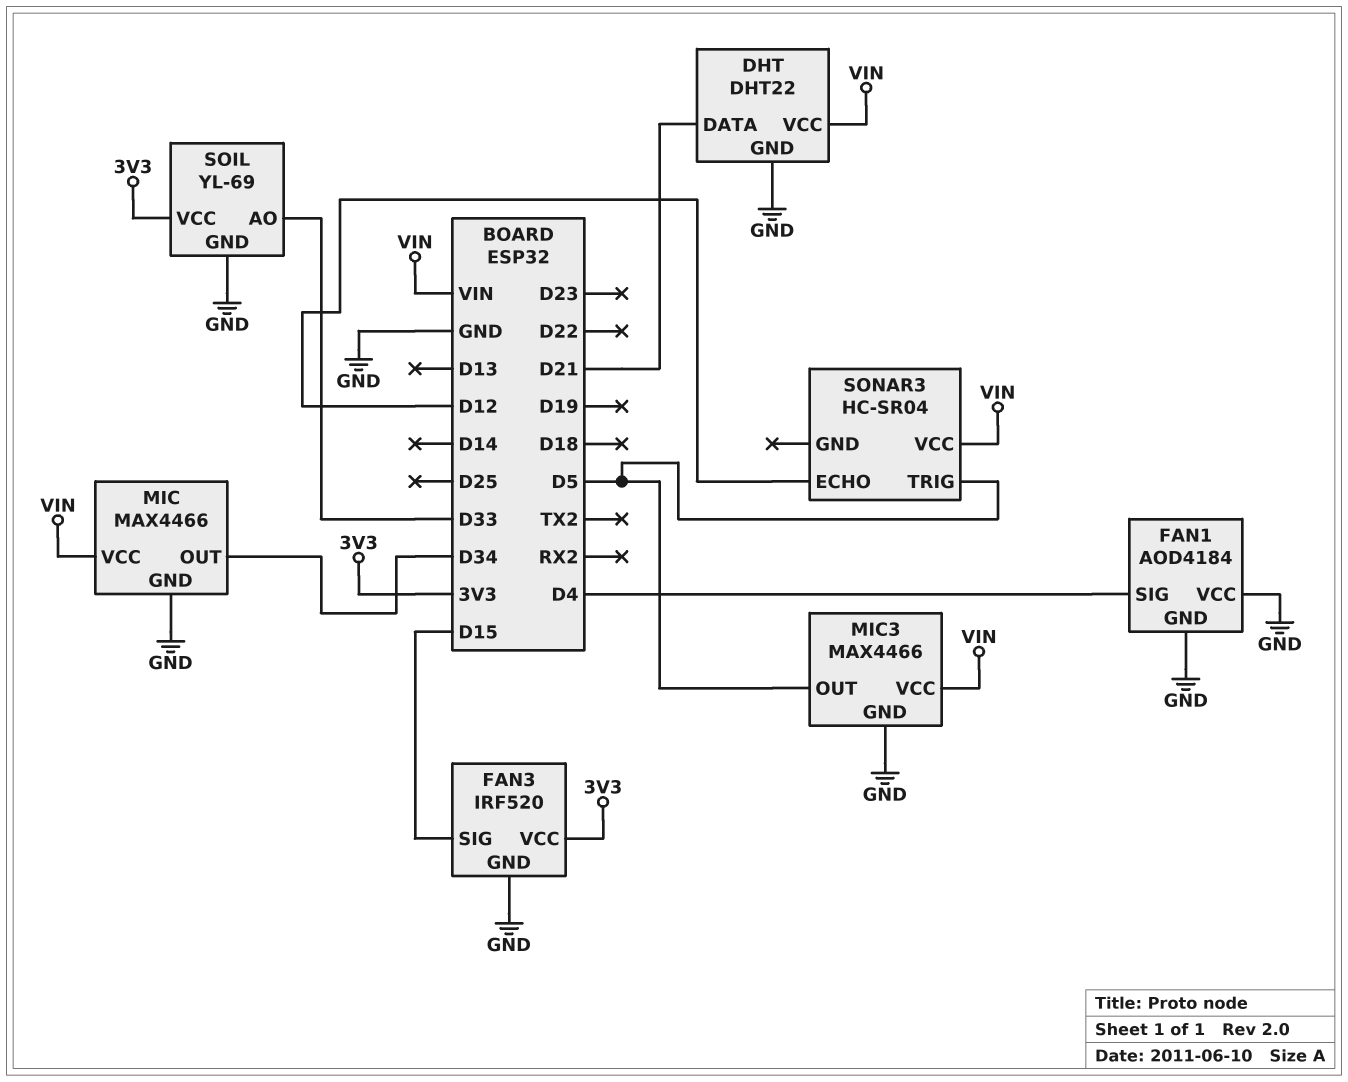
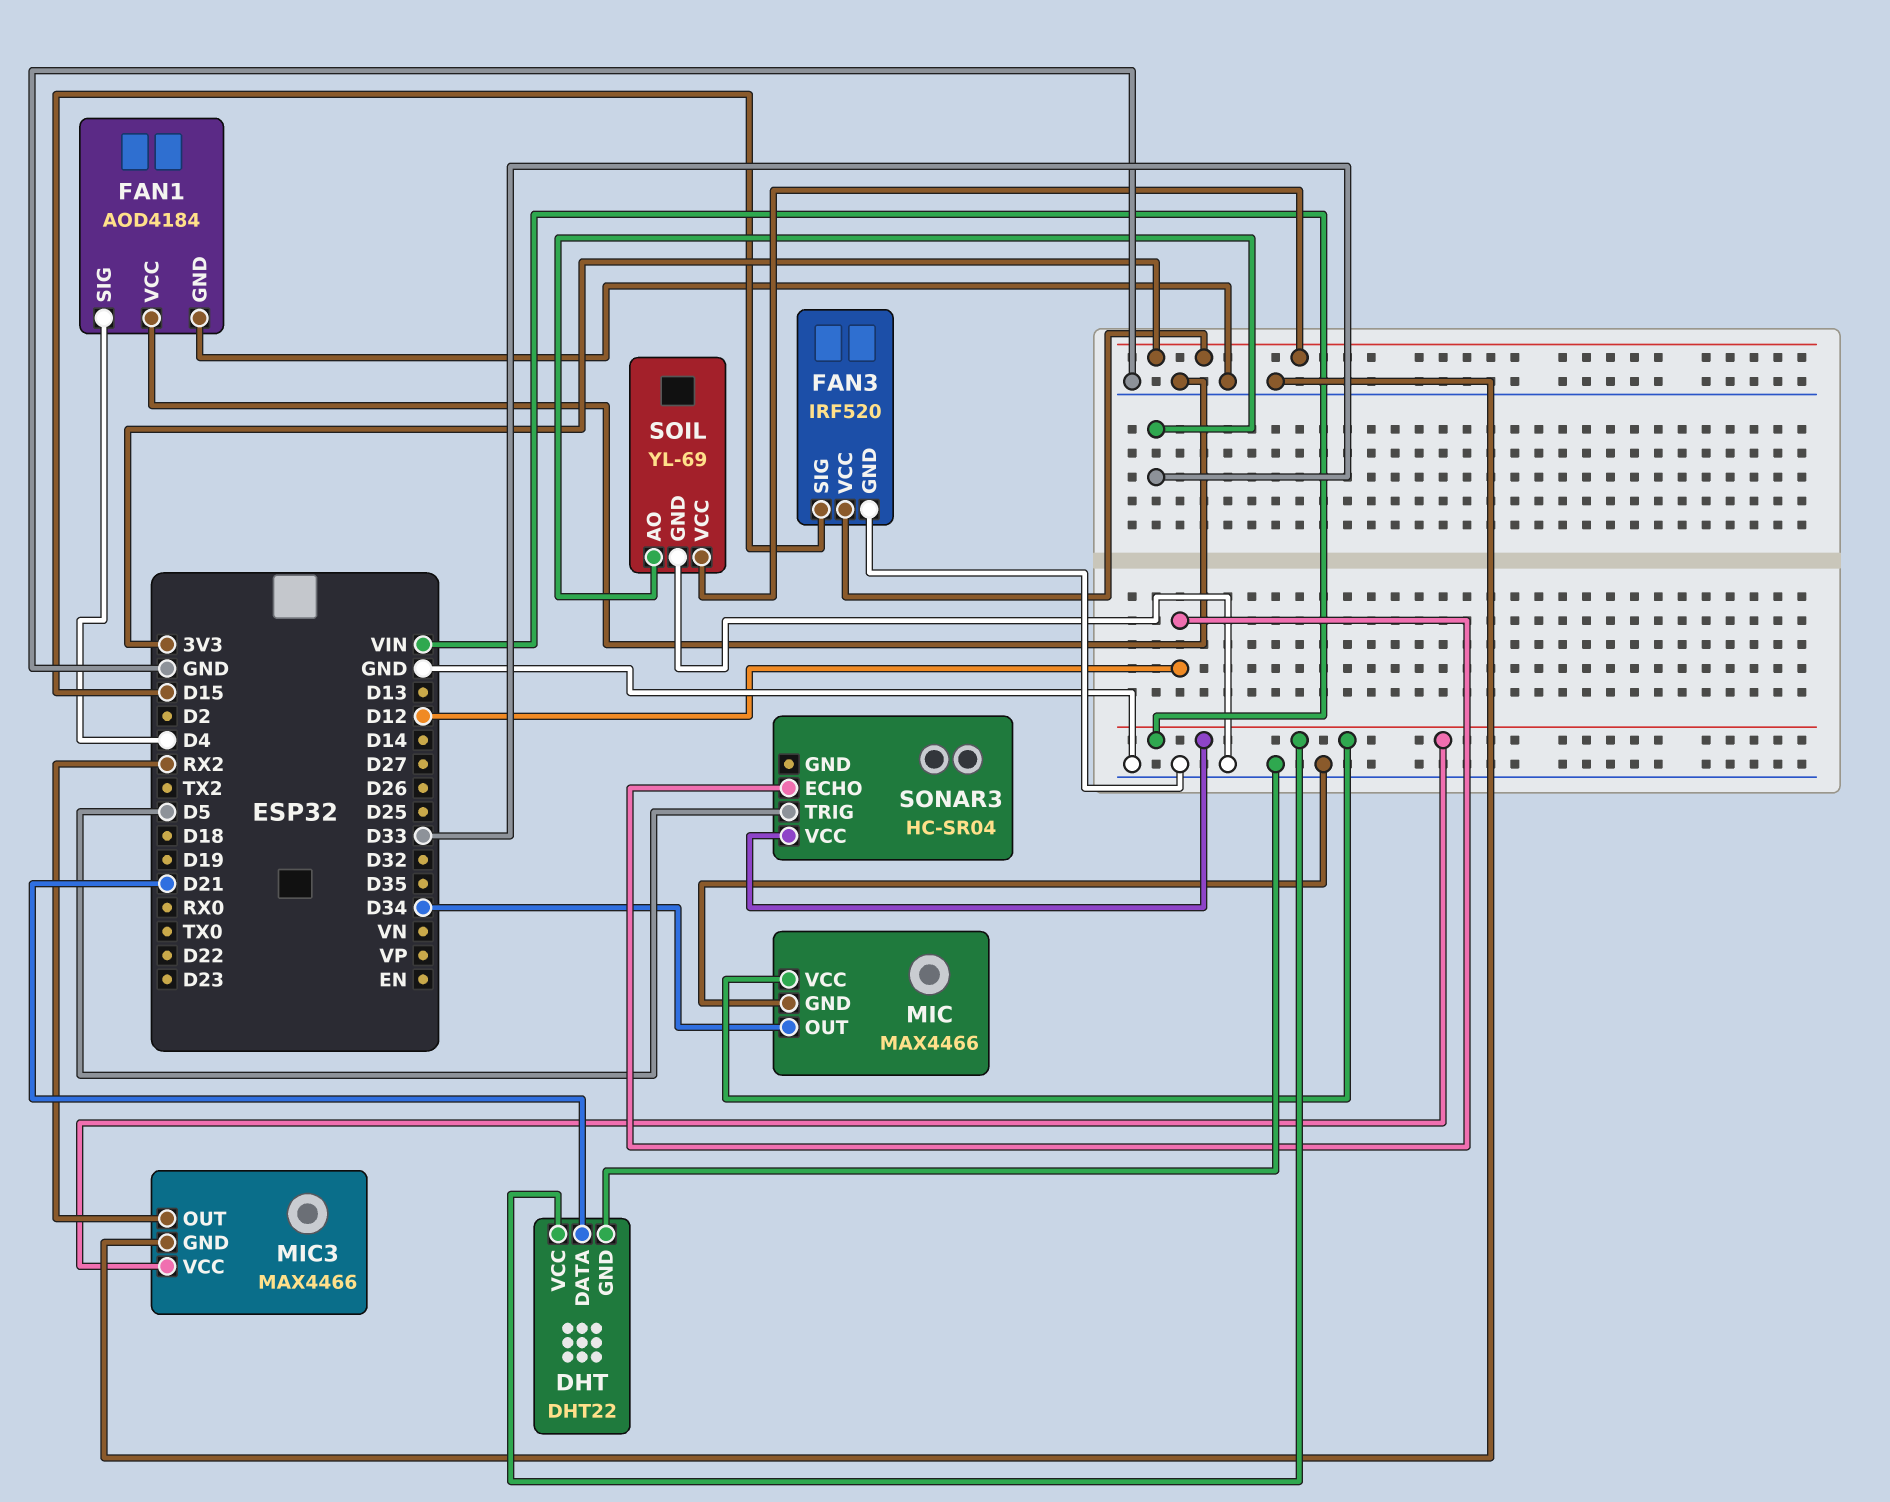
MIC3 pin OUT: D5 -> RX2

